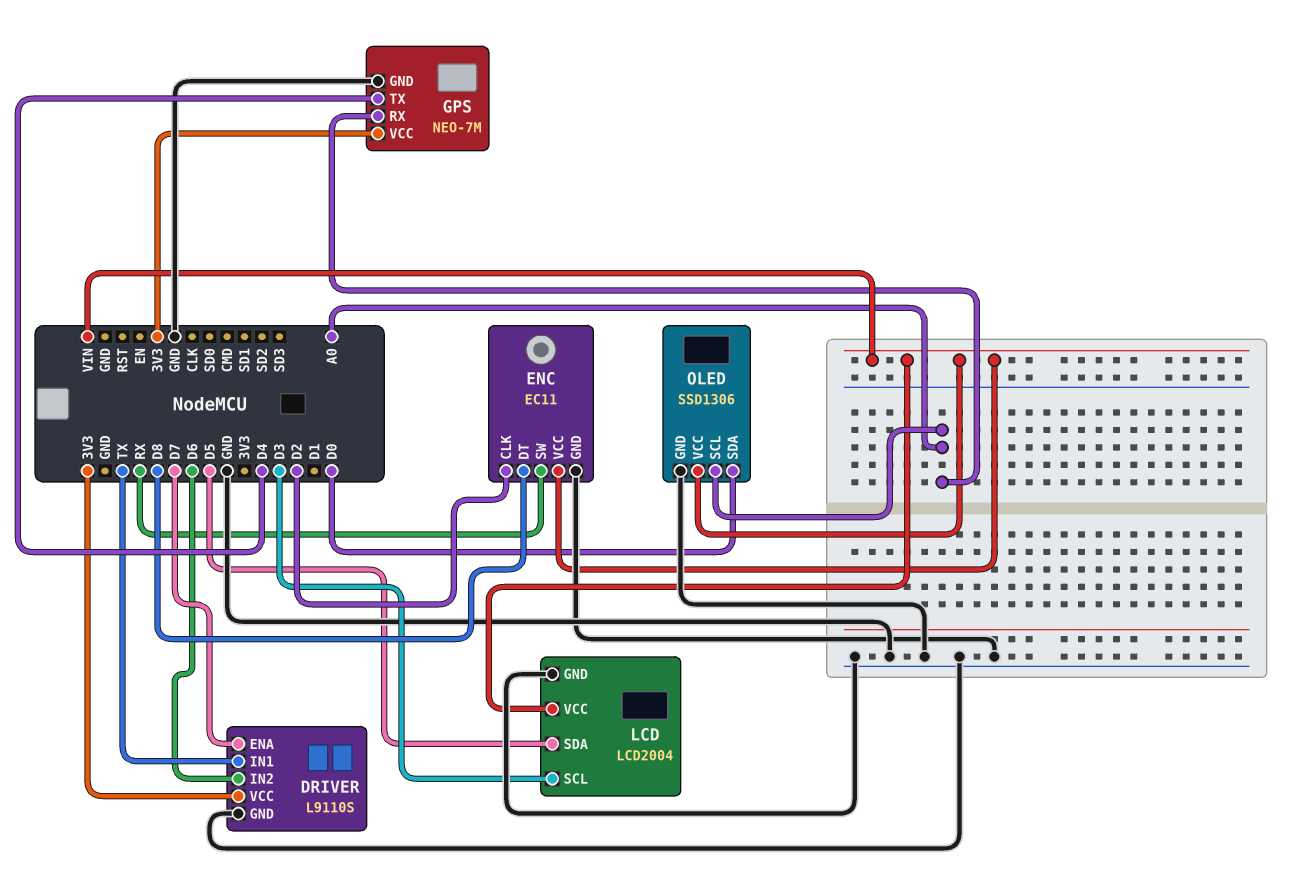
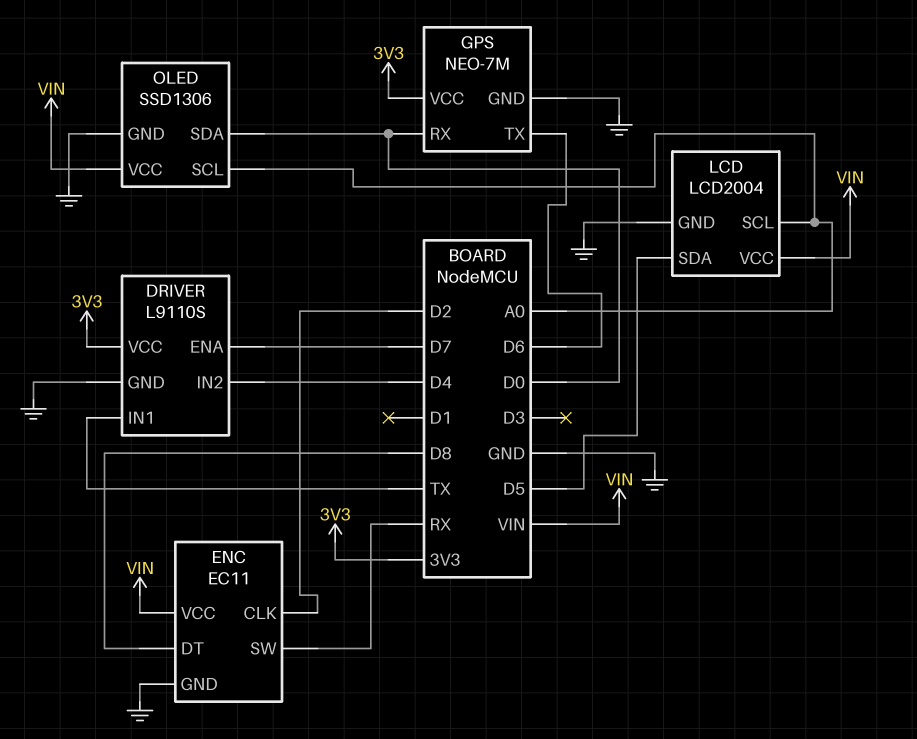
DRIVER pin IN2: D6 -> D4
GPS pin RX: A0 -> D0
GPS pin TX: D4 -> D6
LCD pin SCL: D3 -> A0

